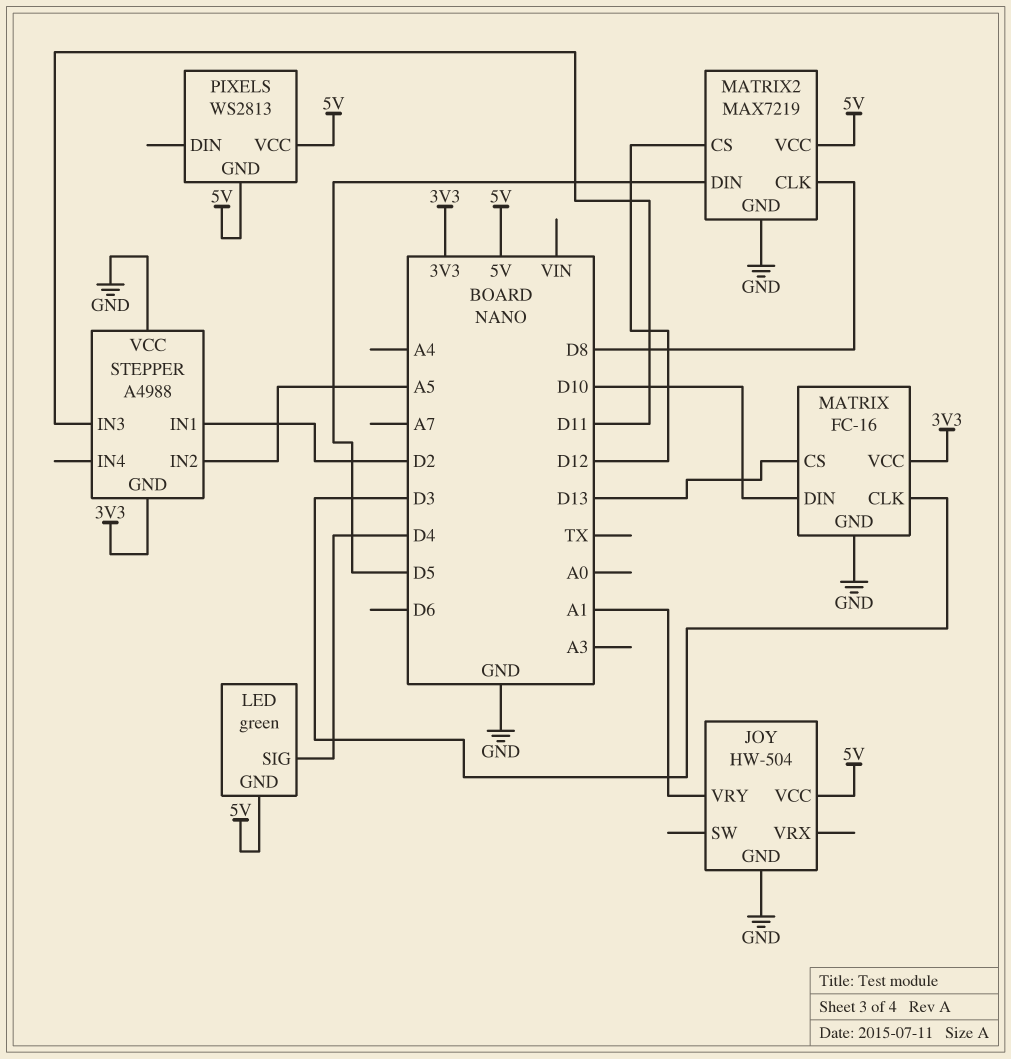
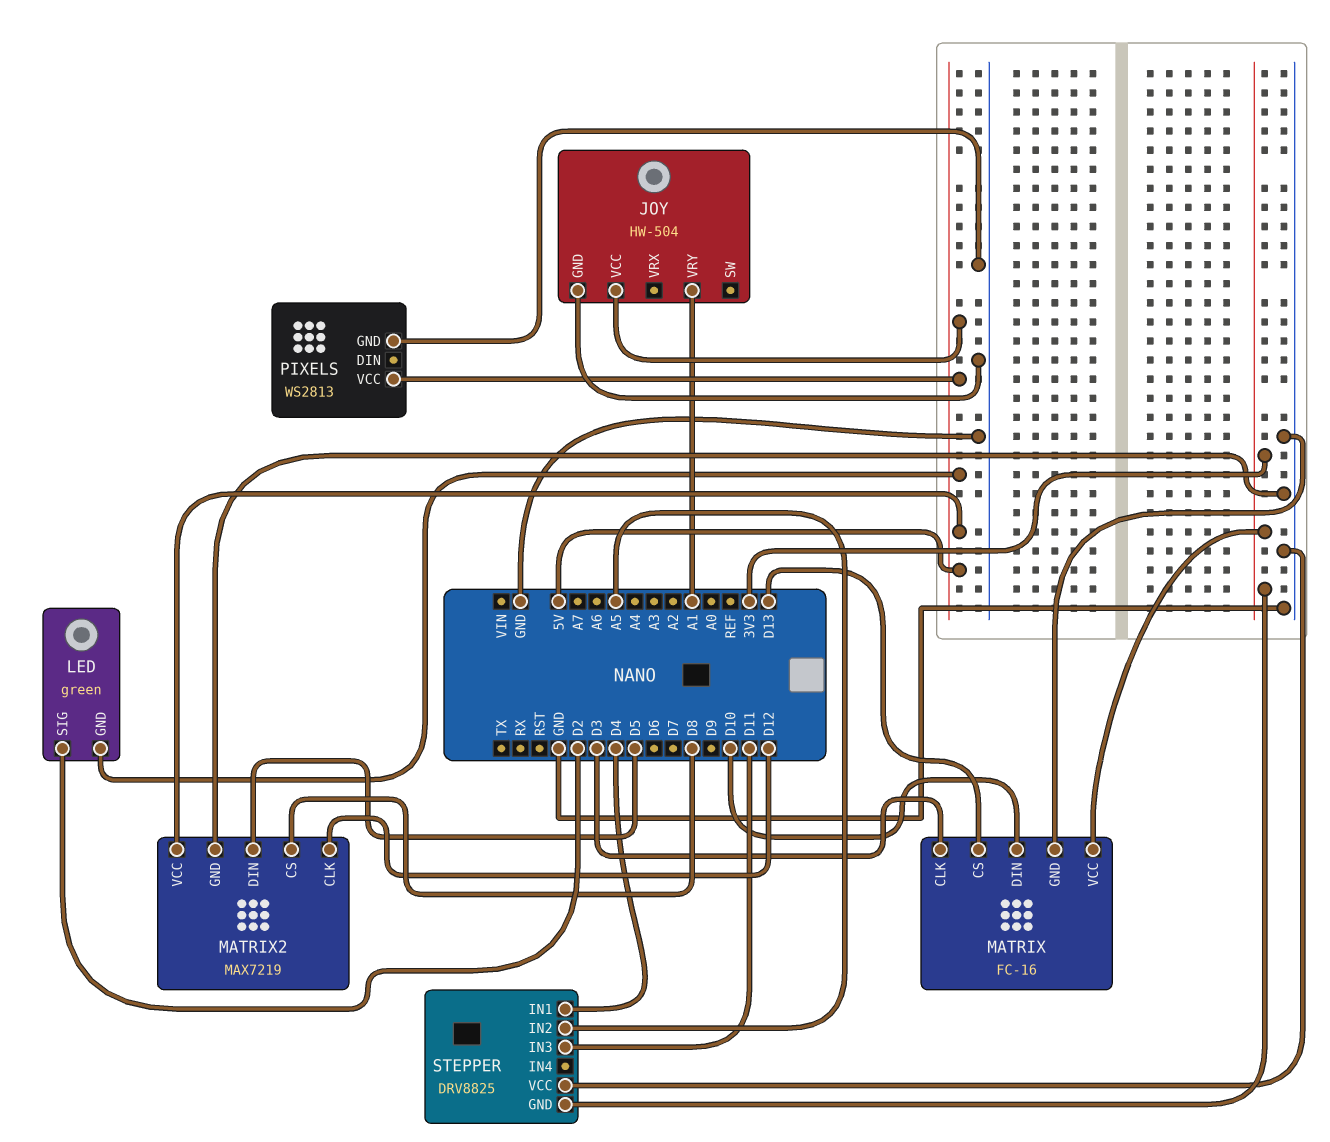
LED pin SIG: D4 -> D2
MATRIX2 pin CLK: D8 -> D12
MATRIX2 pin CS: D12 -> D8
PIXELS pin GND: 5V -> GND
STEPPER: A4988 -> DRV8825
STEPPER pin IN1: D2 -> D4

